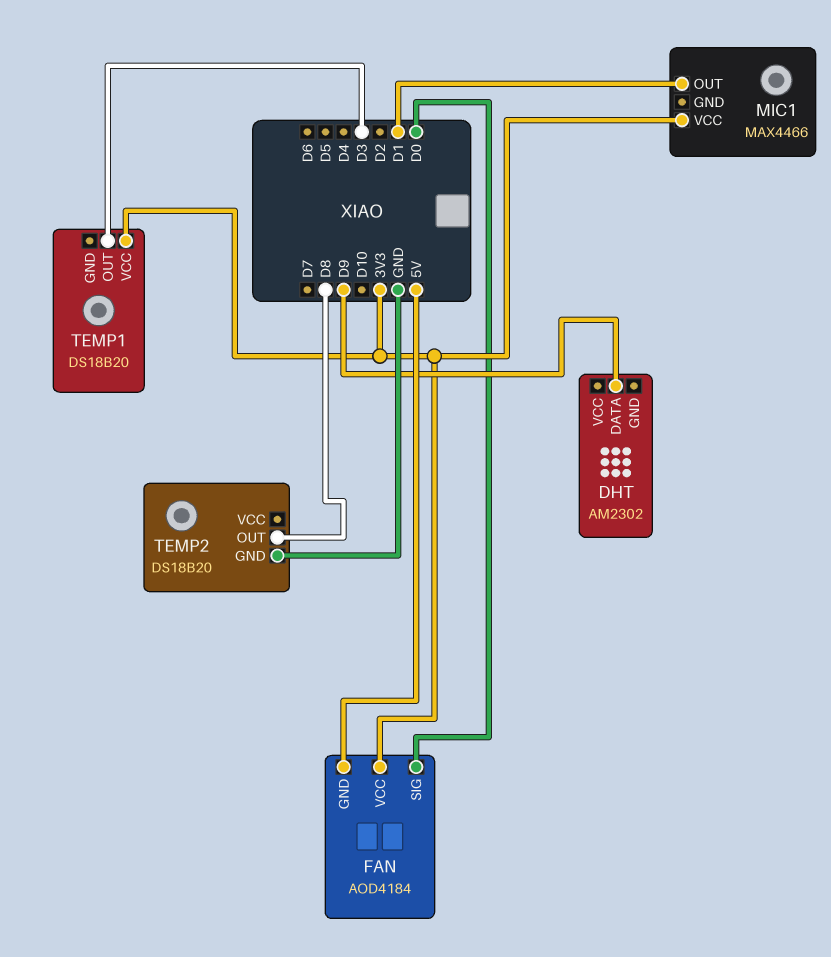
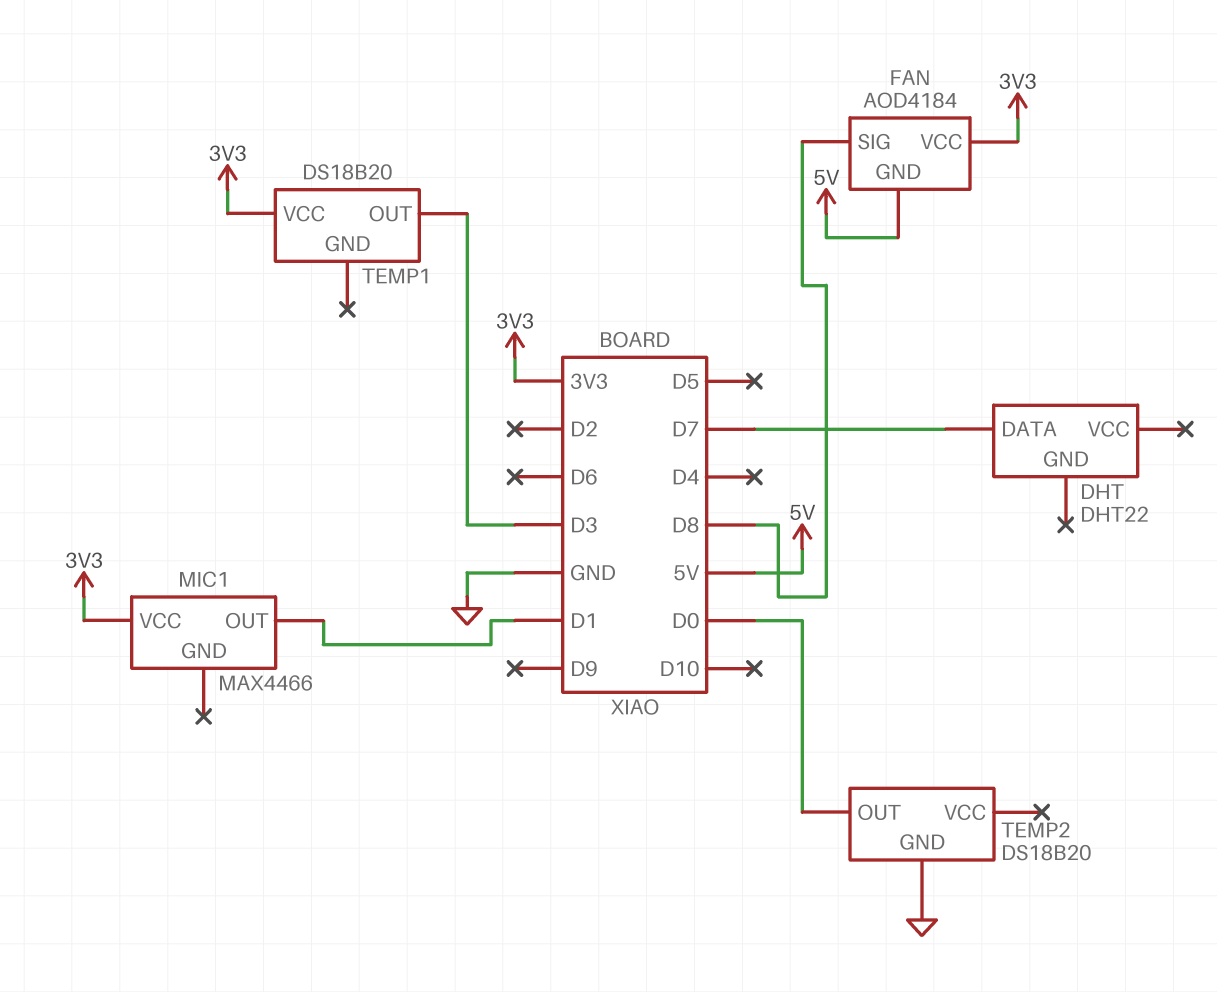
DHT: AM2302 -> DHT22
DHT pin DATA: D9 -> D7
FAN pin SIG: D0 -> D8
TEMP2 pin OUT: D8 -> D0

